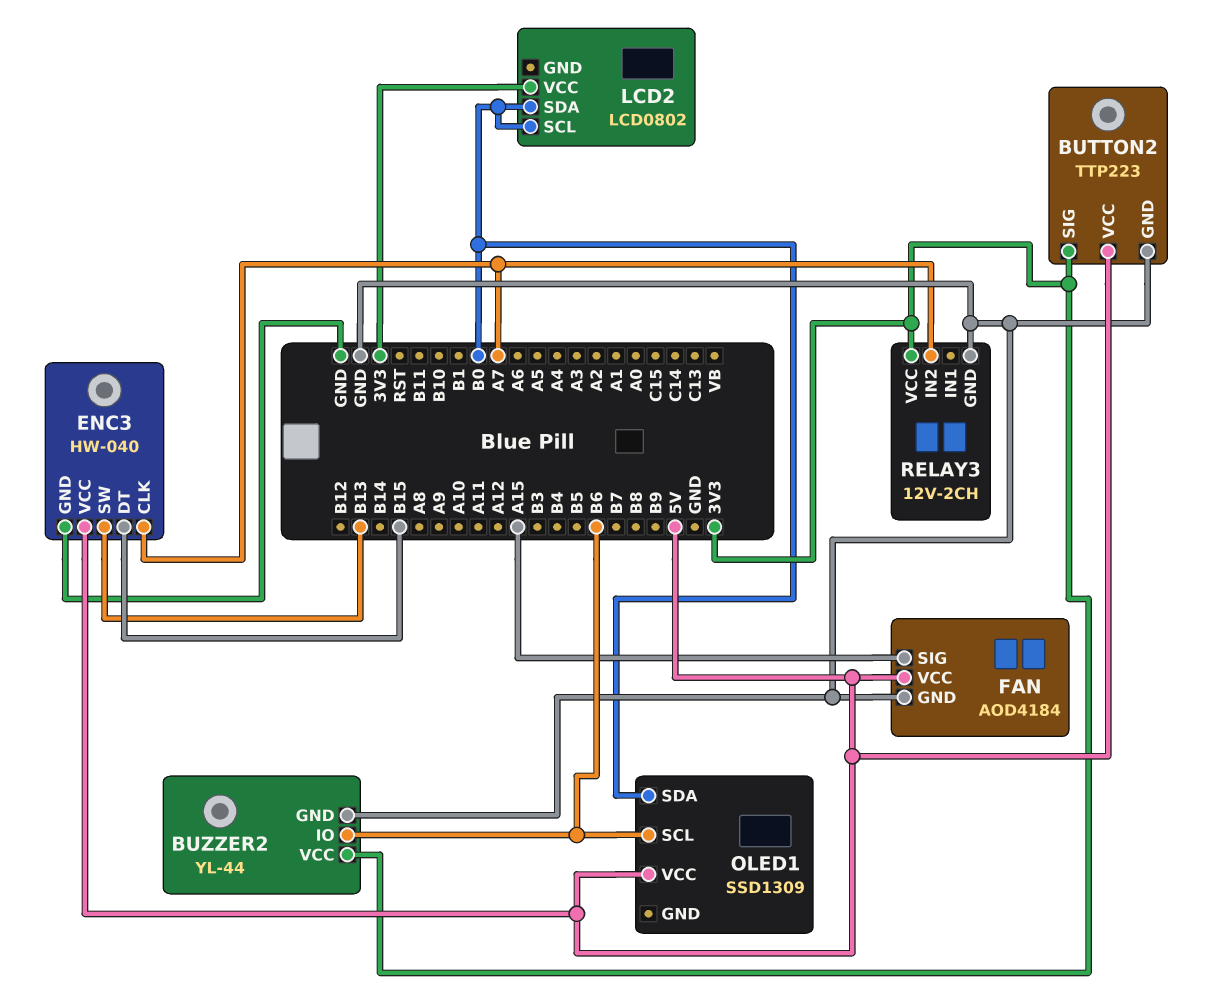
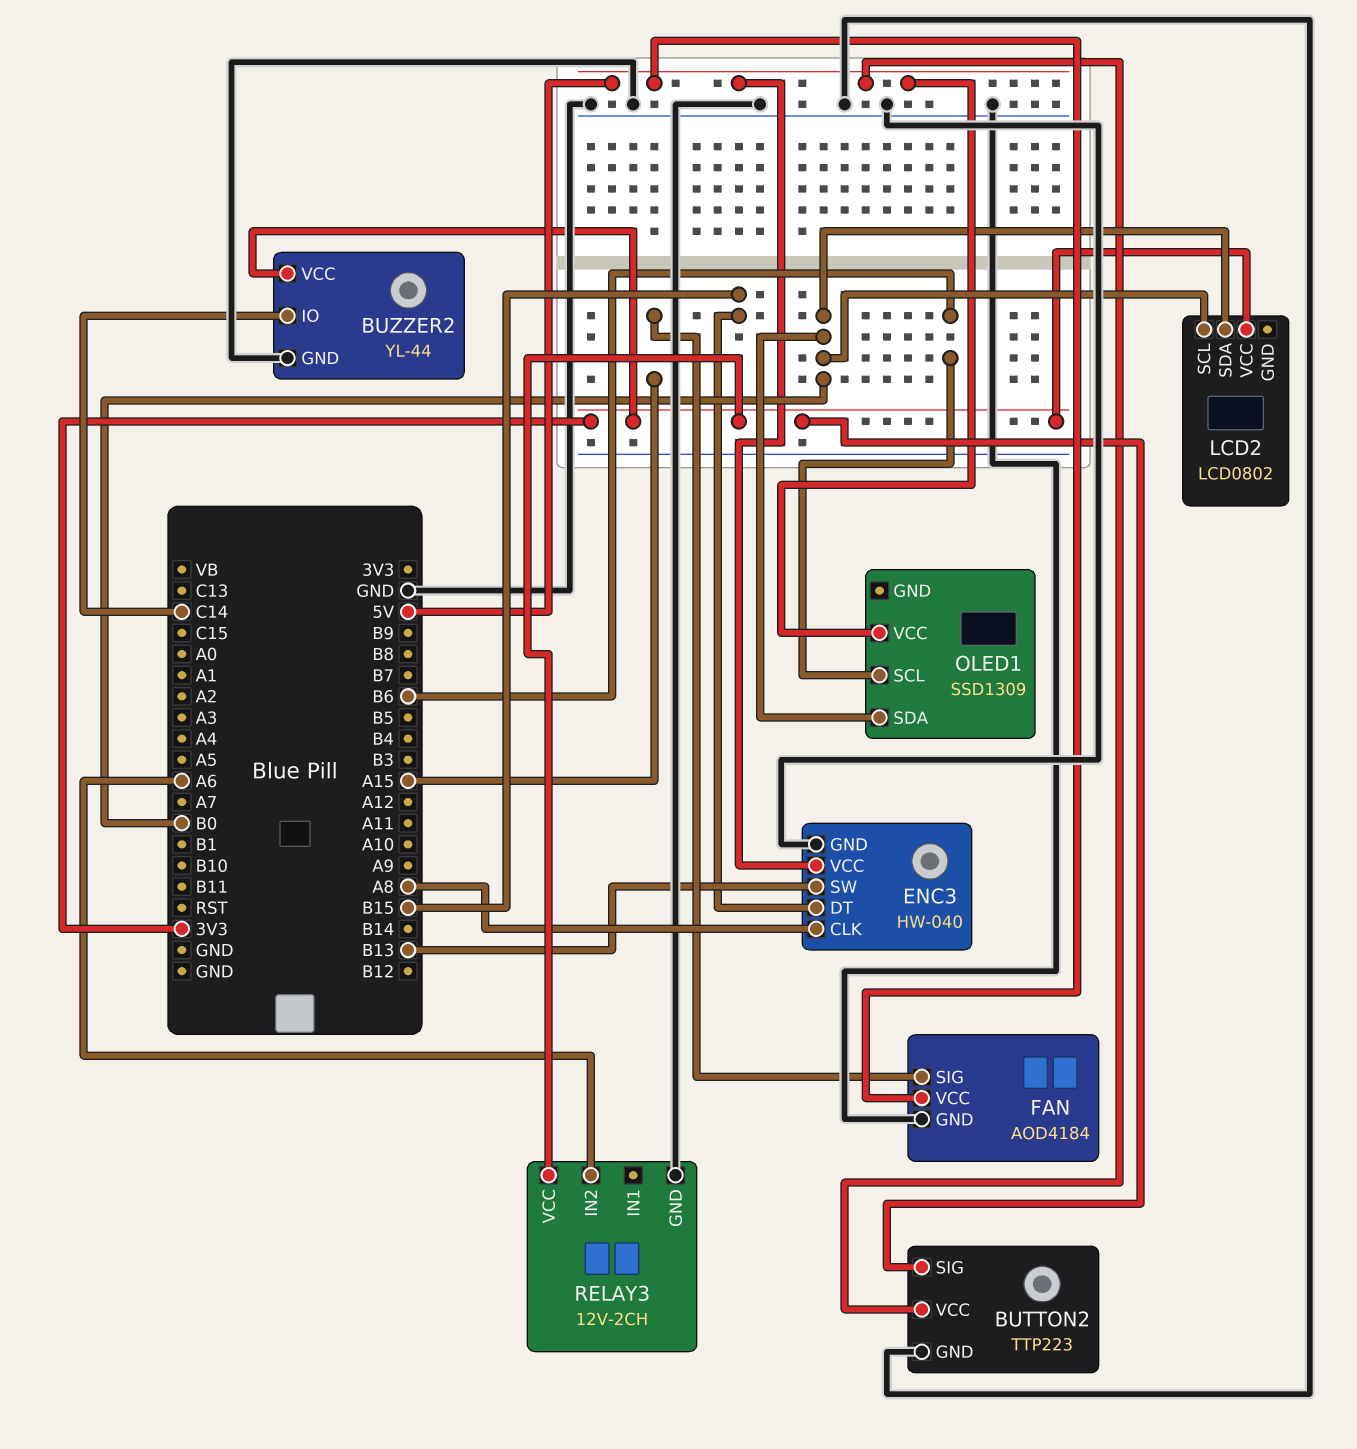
BUZZER2 pin IO: B6 -> C14
ENC3 pin CLK: A7 -> A8
RELAY3 pin IN2: A7 -> A6

